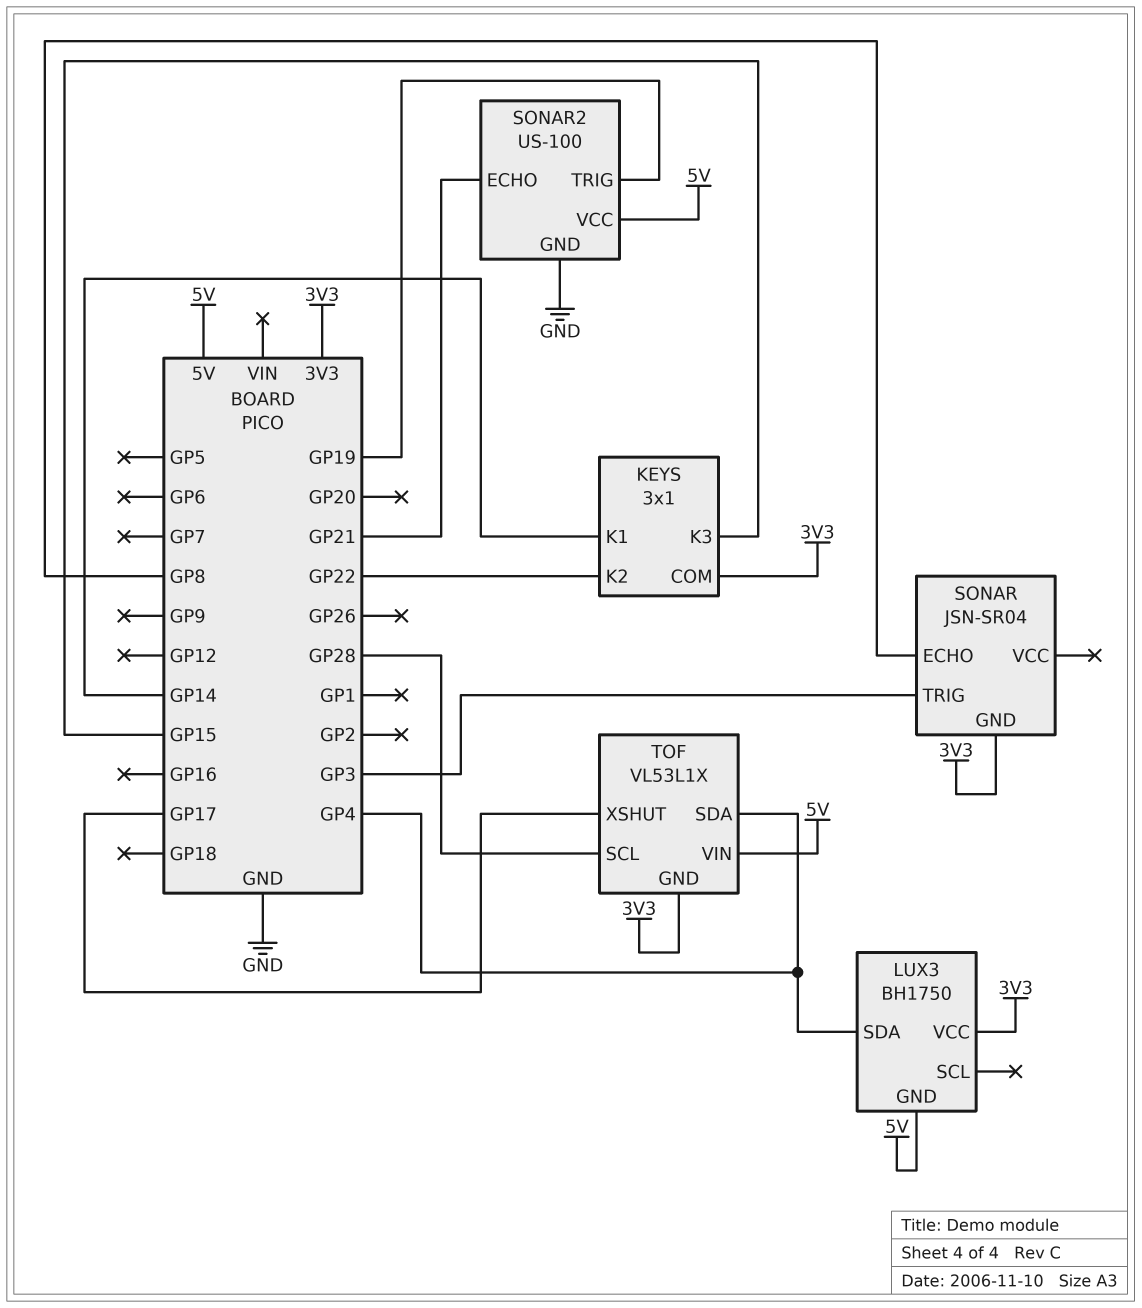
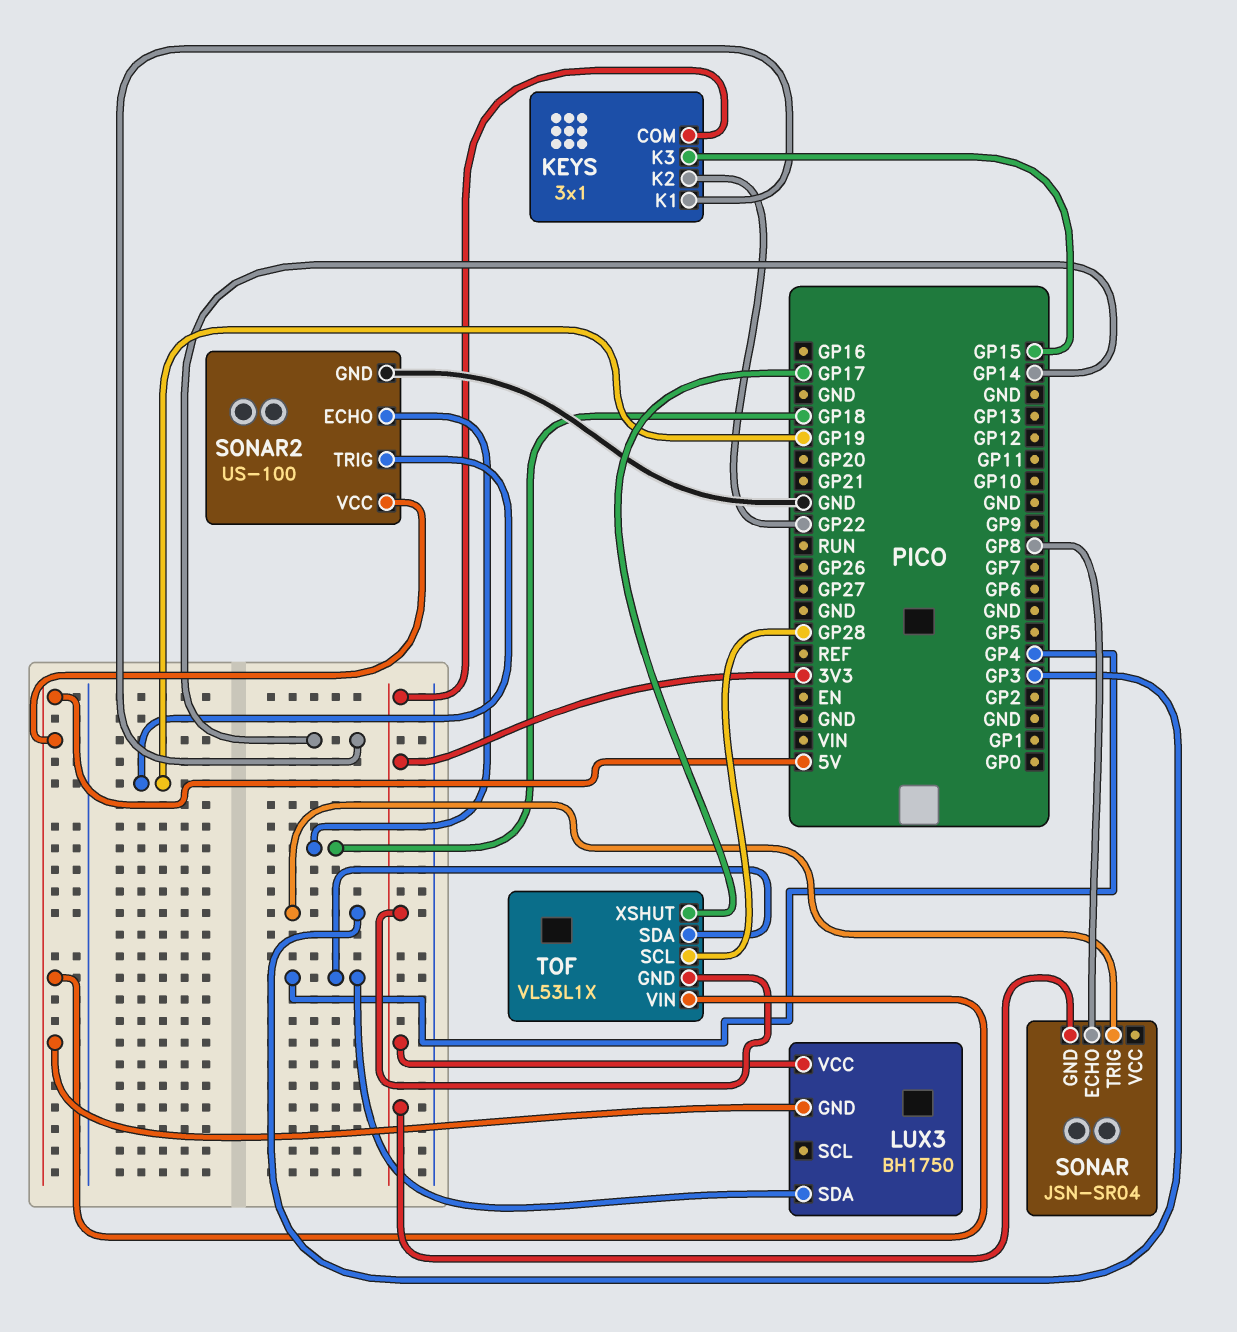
SONAR2 pin ECHO: GP21 -> GP18

